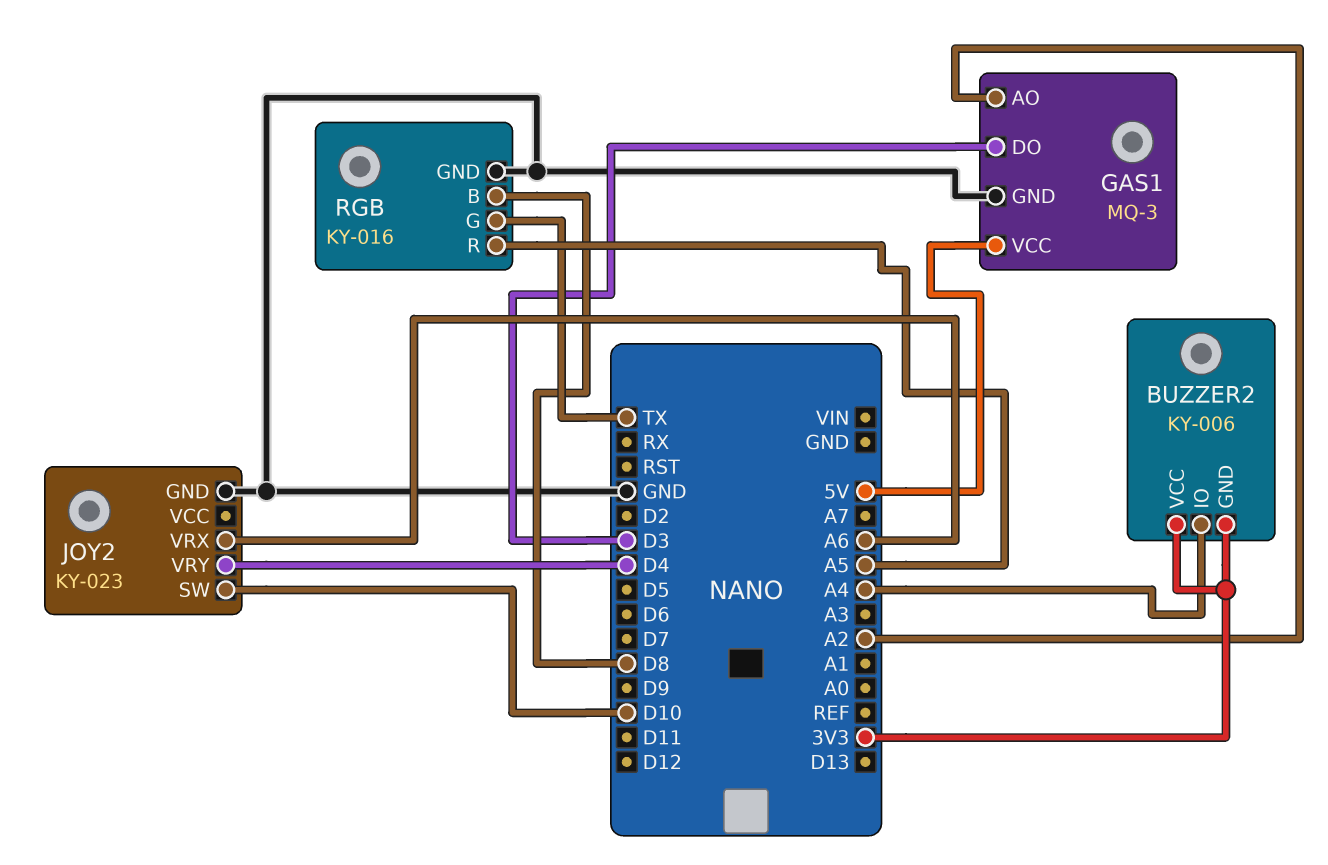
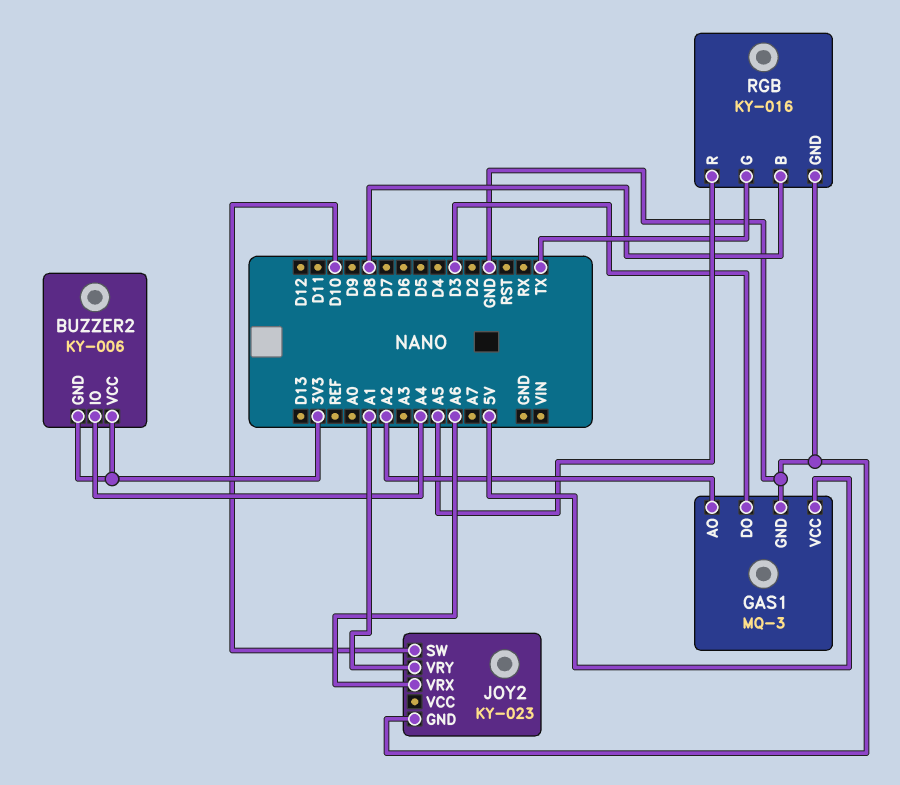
JOY2 pin VRY: D4 -> A1

